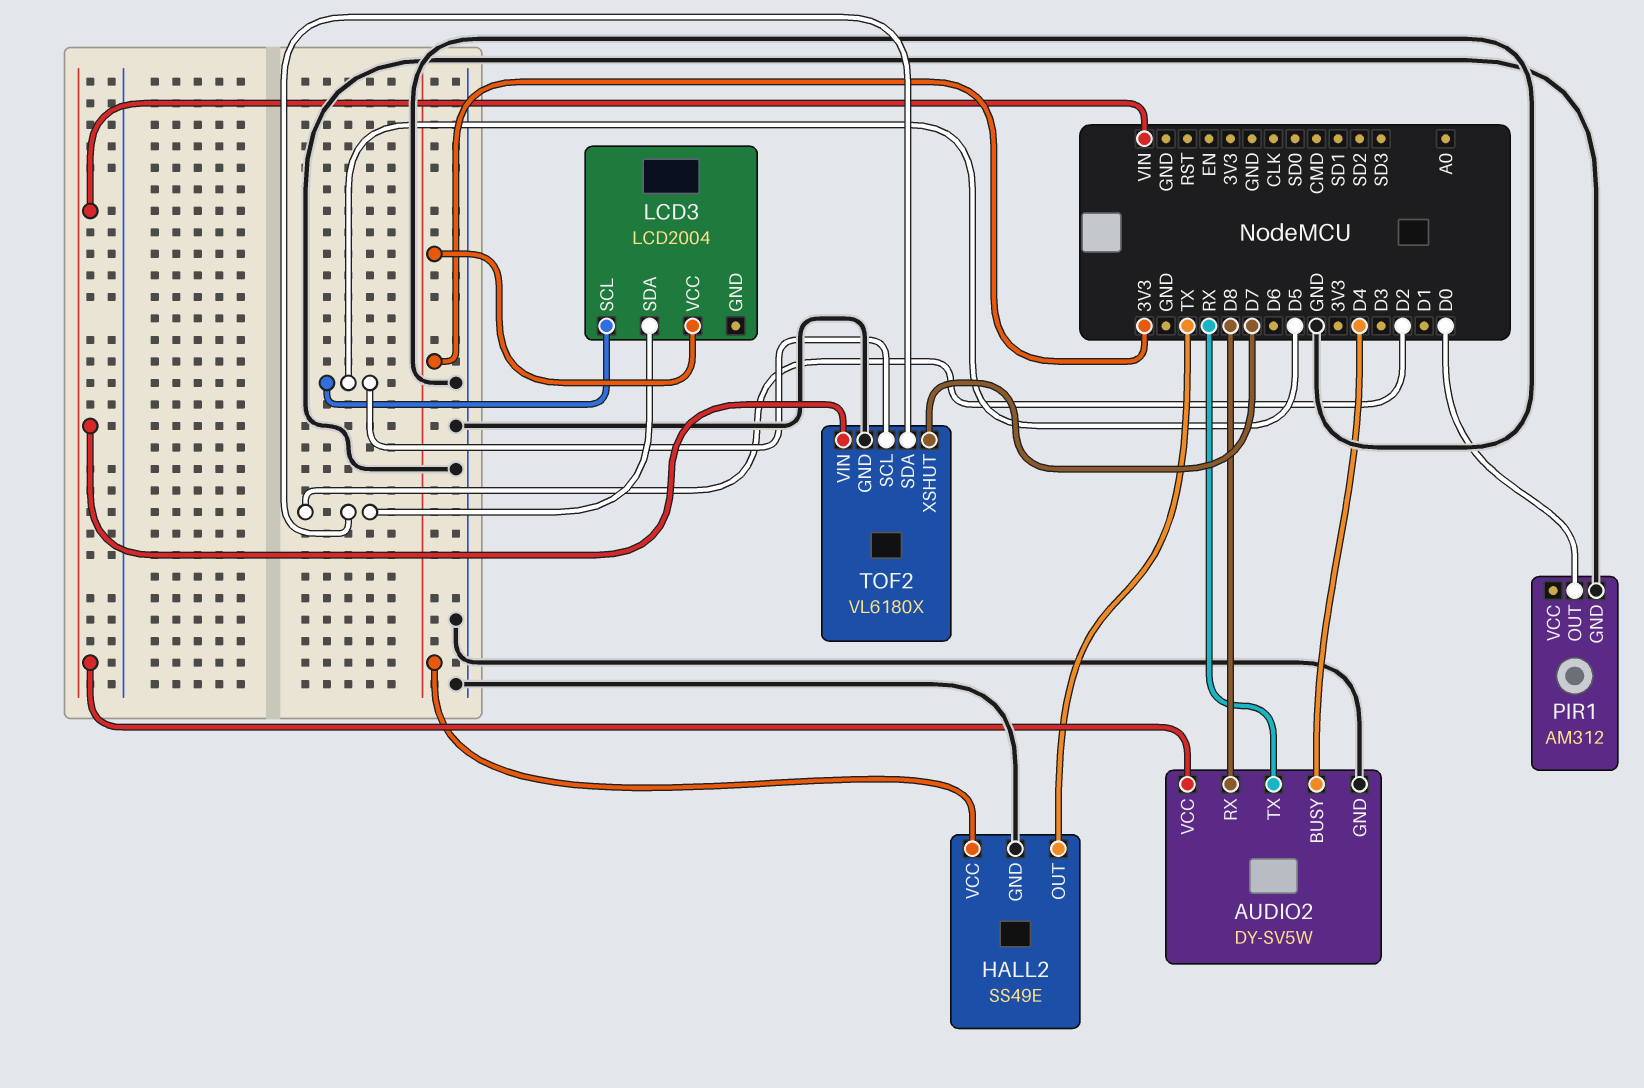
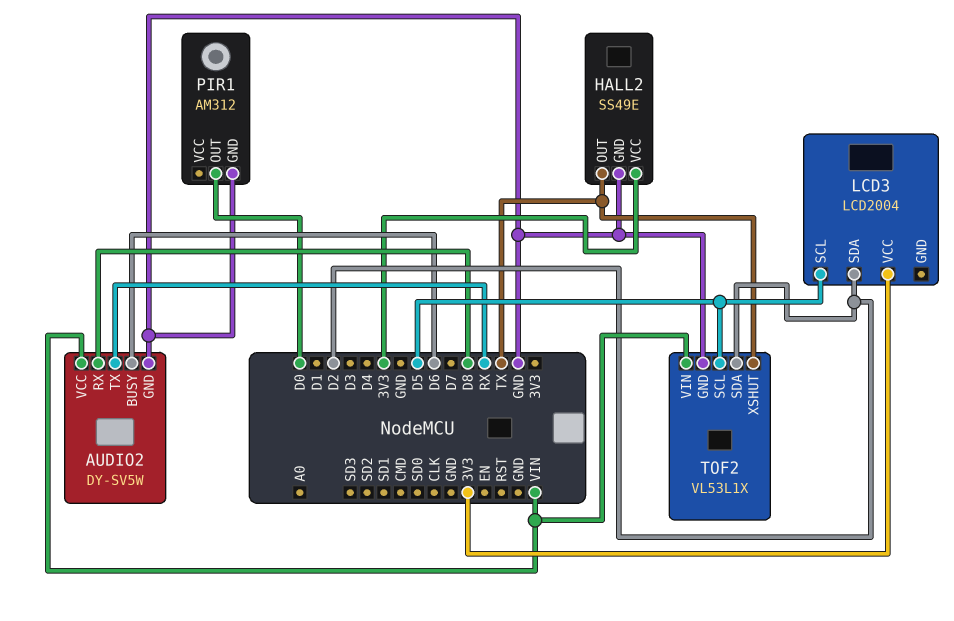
AUDIO2 pin BUSY: D4 -> D6
TOF2: VL6180X -> VL53L1X
TOF2 pin XSHUT: D7 -> TX

